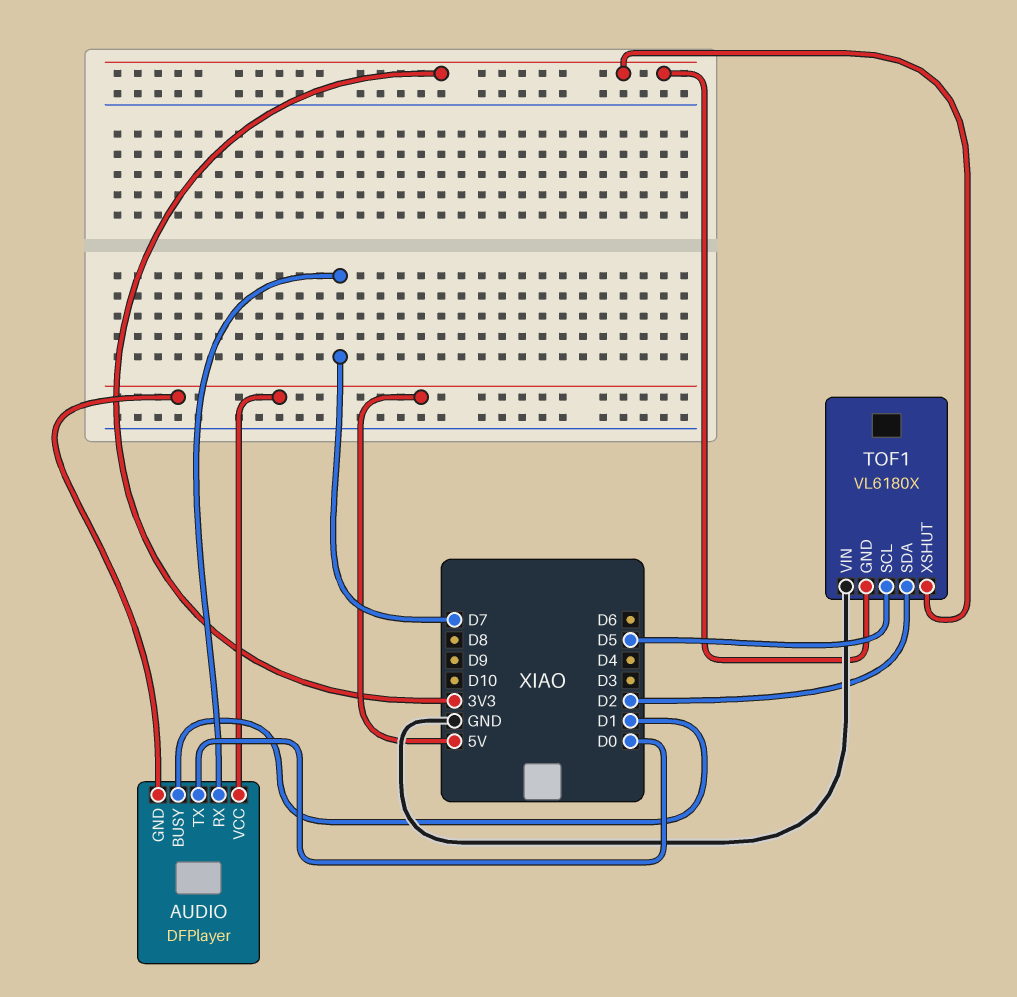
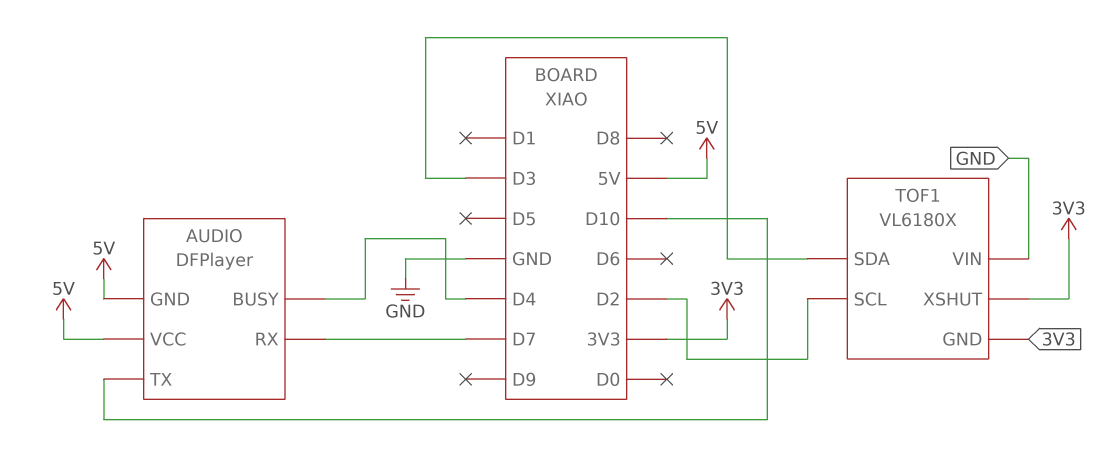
AUDIO pin BUSY: D1 -> D4
AUDIO pin TX: D0 -> D10
TOF1 pin SCL: D5 -> D2
TOF1 pin SDA: D2 -> D3

